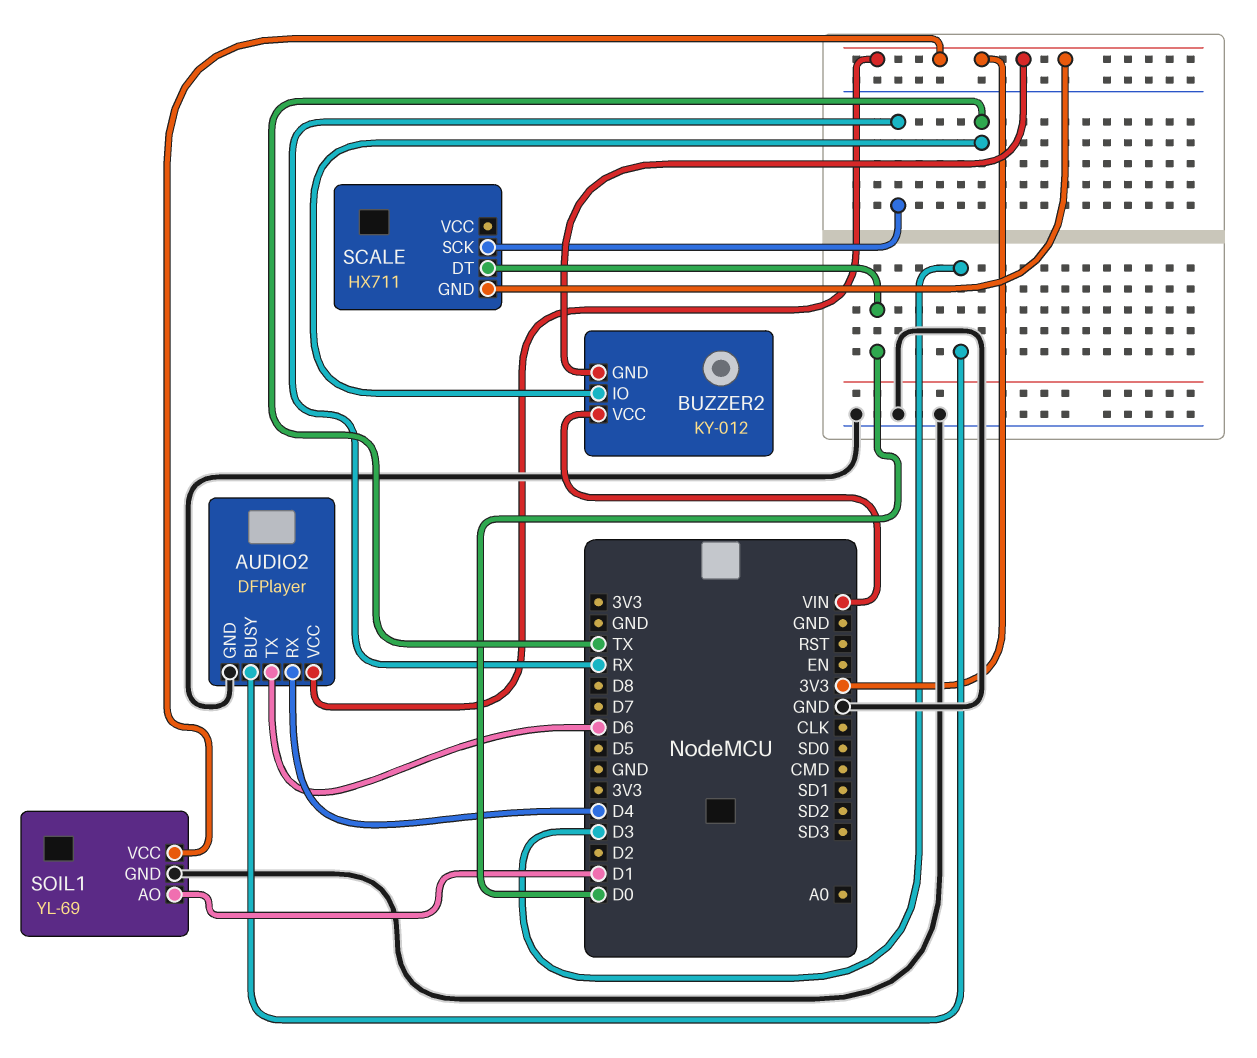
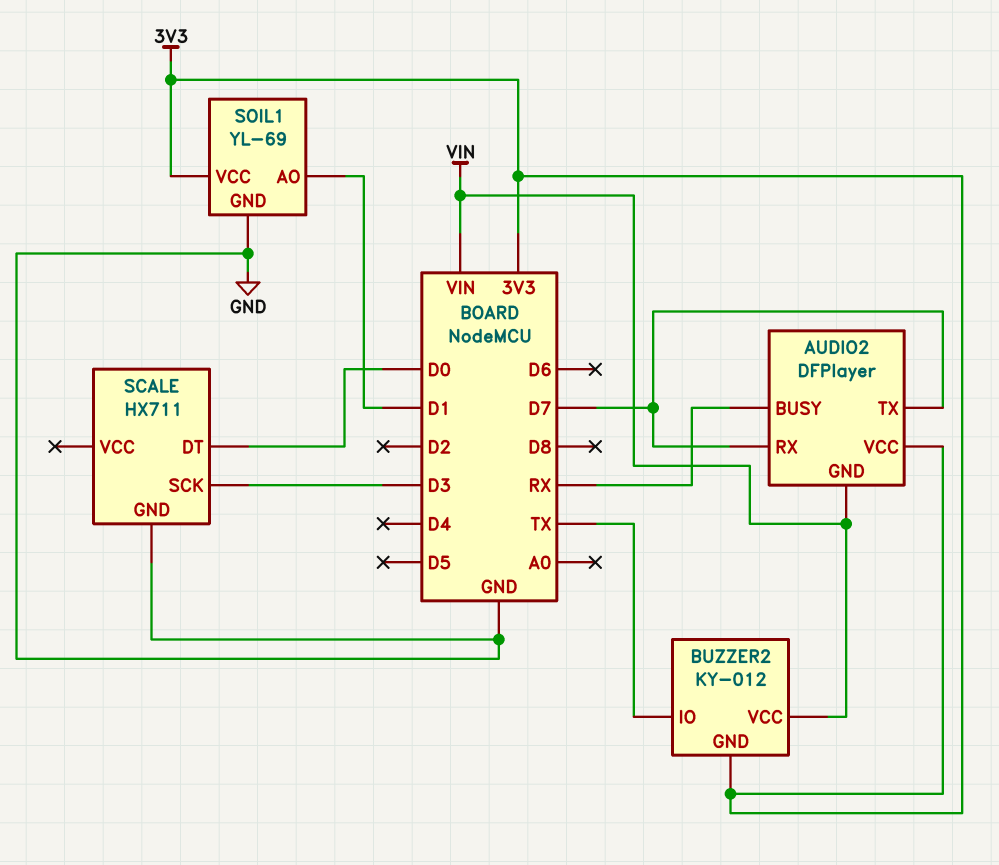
AUDIO2 pin BUSY: D3 -> RX
AUDIO2 pin GND: GND -> VIN
AUDIO2 pin RX: D4 -> D7
AUDIO2 pin TX: D6 -> D7
SCALE pin GND: 3V3 -> GND
SCALE pin SCK: RX -> D3

